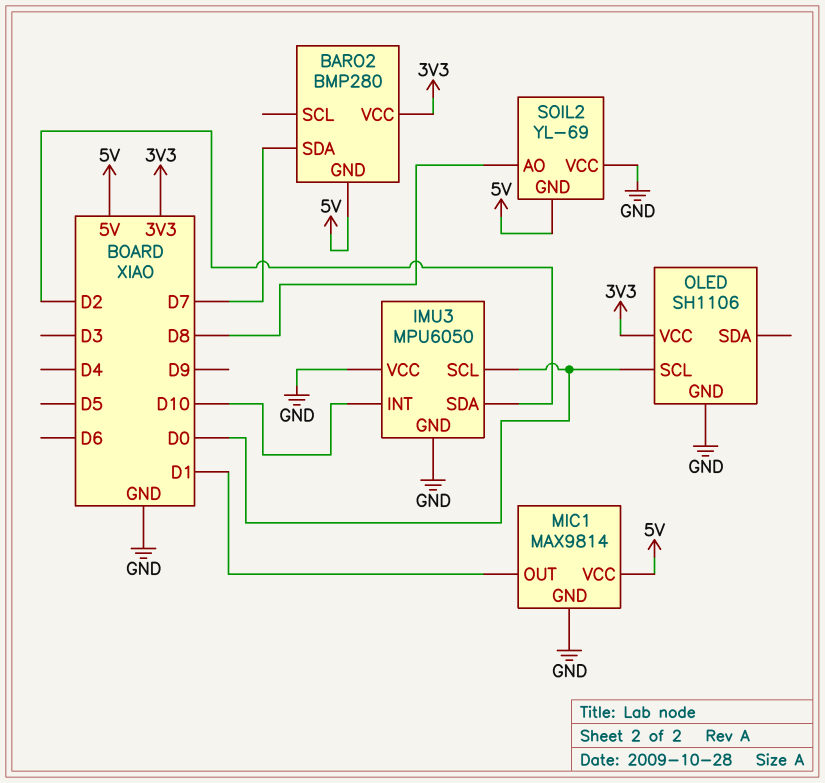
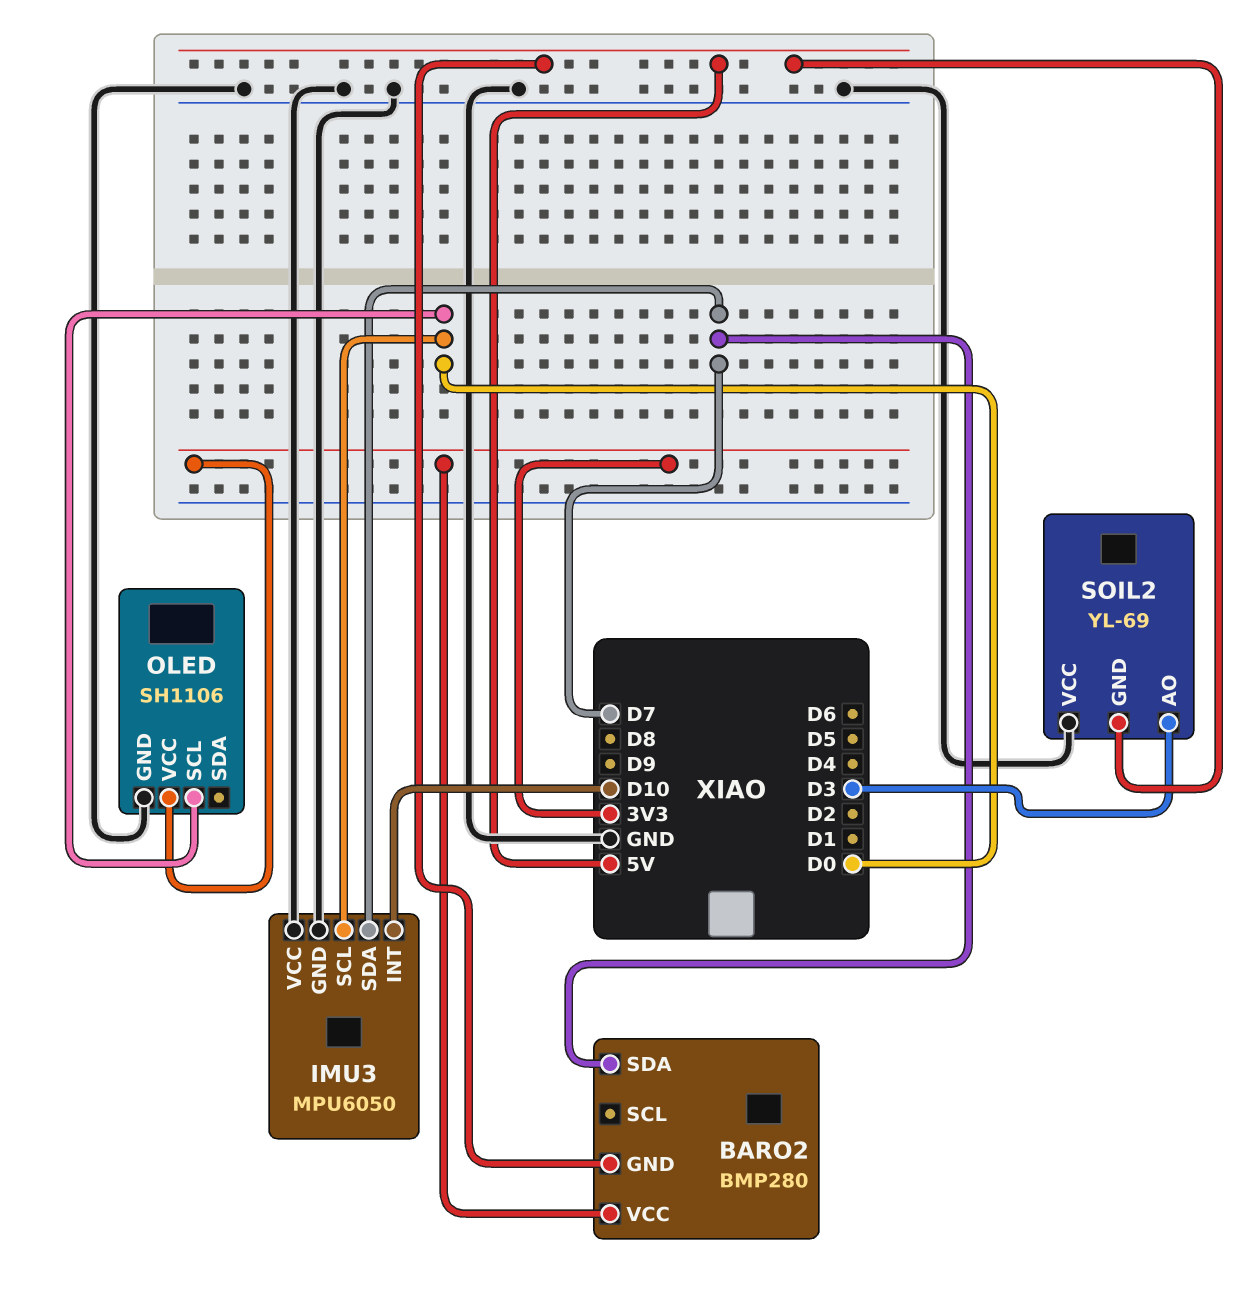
IMU3 pin SDA: D2 -> D7
MIC1: MAX9814 -> none
MIC1 pin GND: GND -> none
MIC1 pin OUT: D1 -> none
MIC1 pin VCC: 5V -> none
SOIL2 pin AO: D8 -> D3

